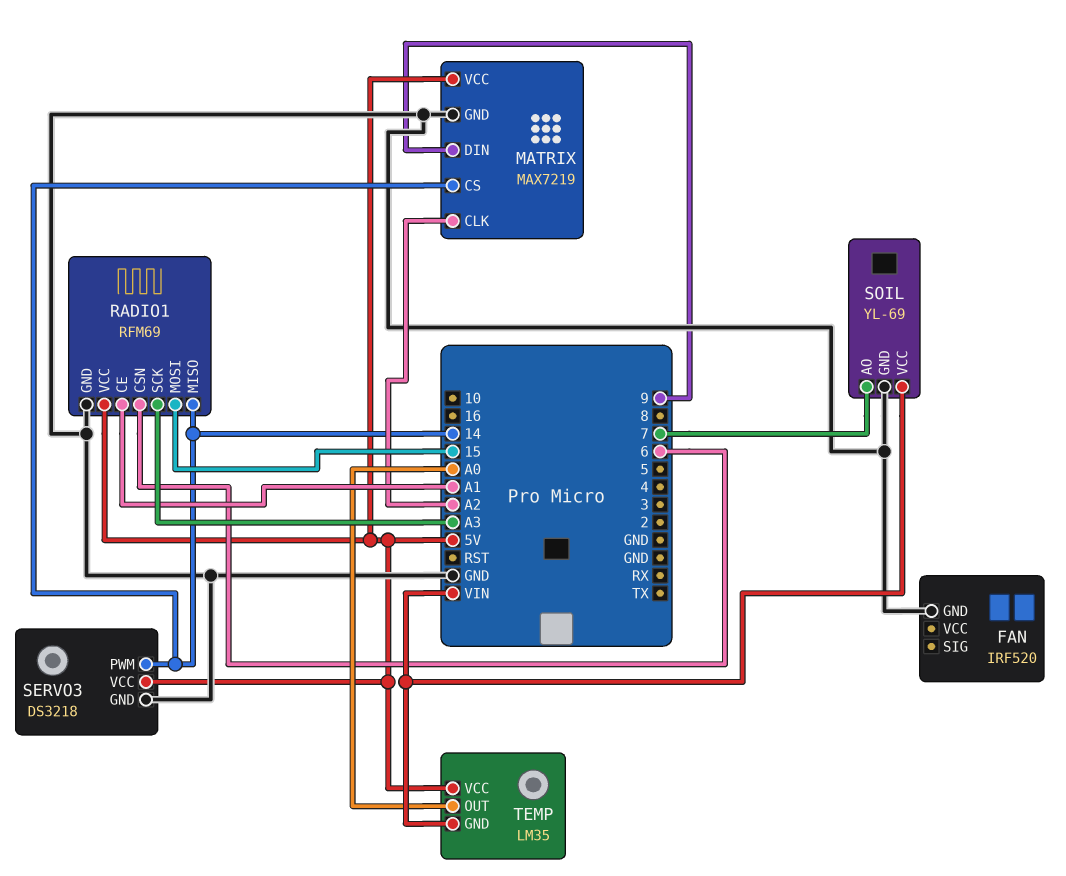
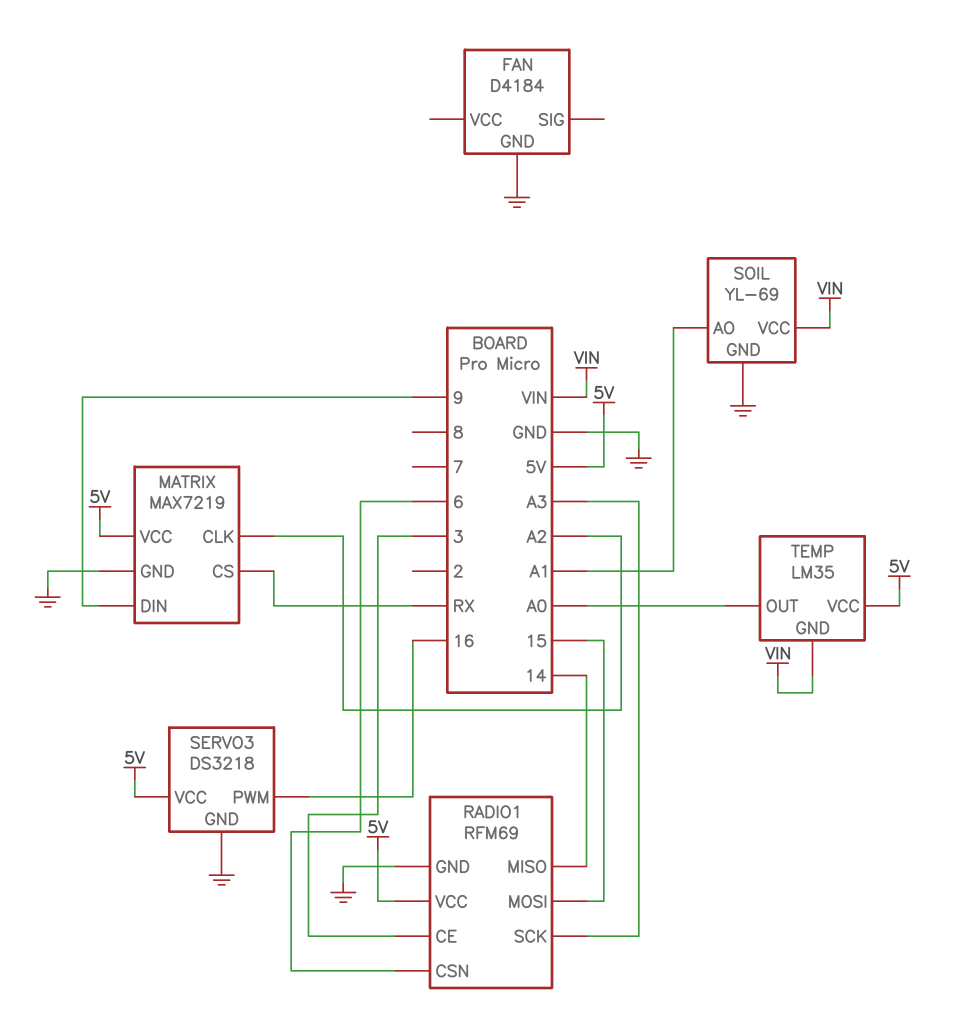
FAN: IRF520 -> D4184
MATRIX pin CS: 14 -> RX
RADIO1 pin CE: A1 -> 3
SERVO3 pin PWM: 14 -> 16
SOIL pin AO: 7 -> A1

